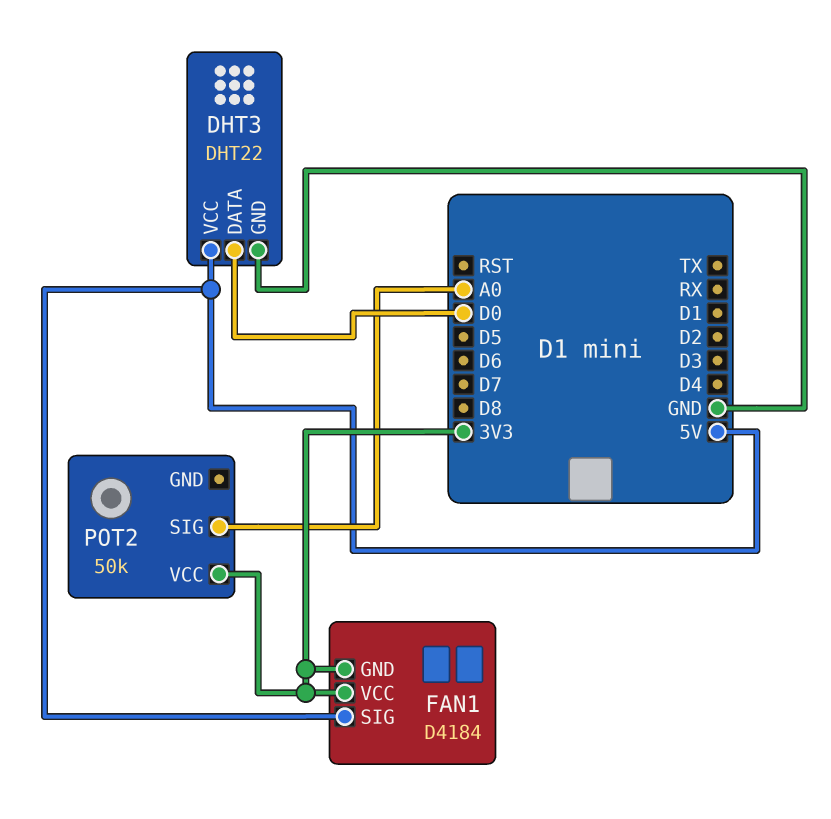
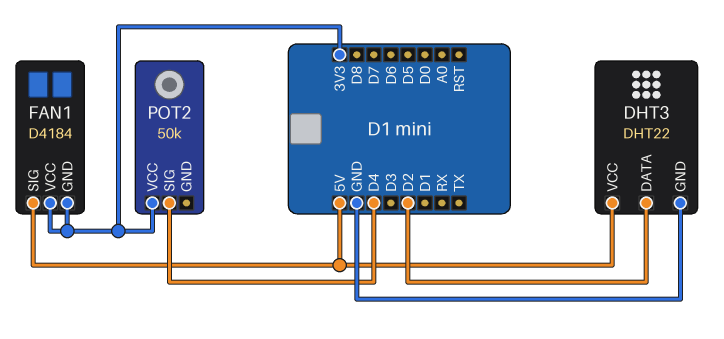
DHT3 pin DATA: D0 -> D2
POT2 pin SIG: A0 -> D4

